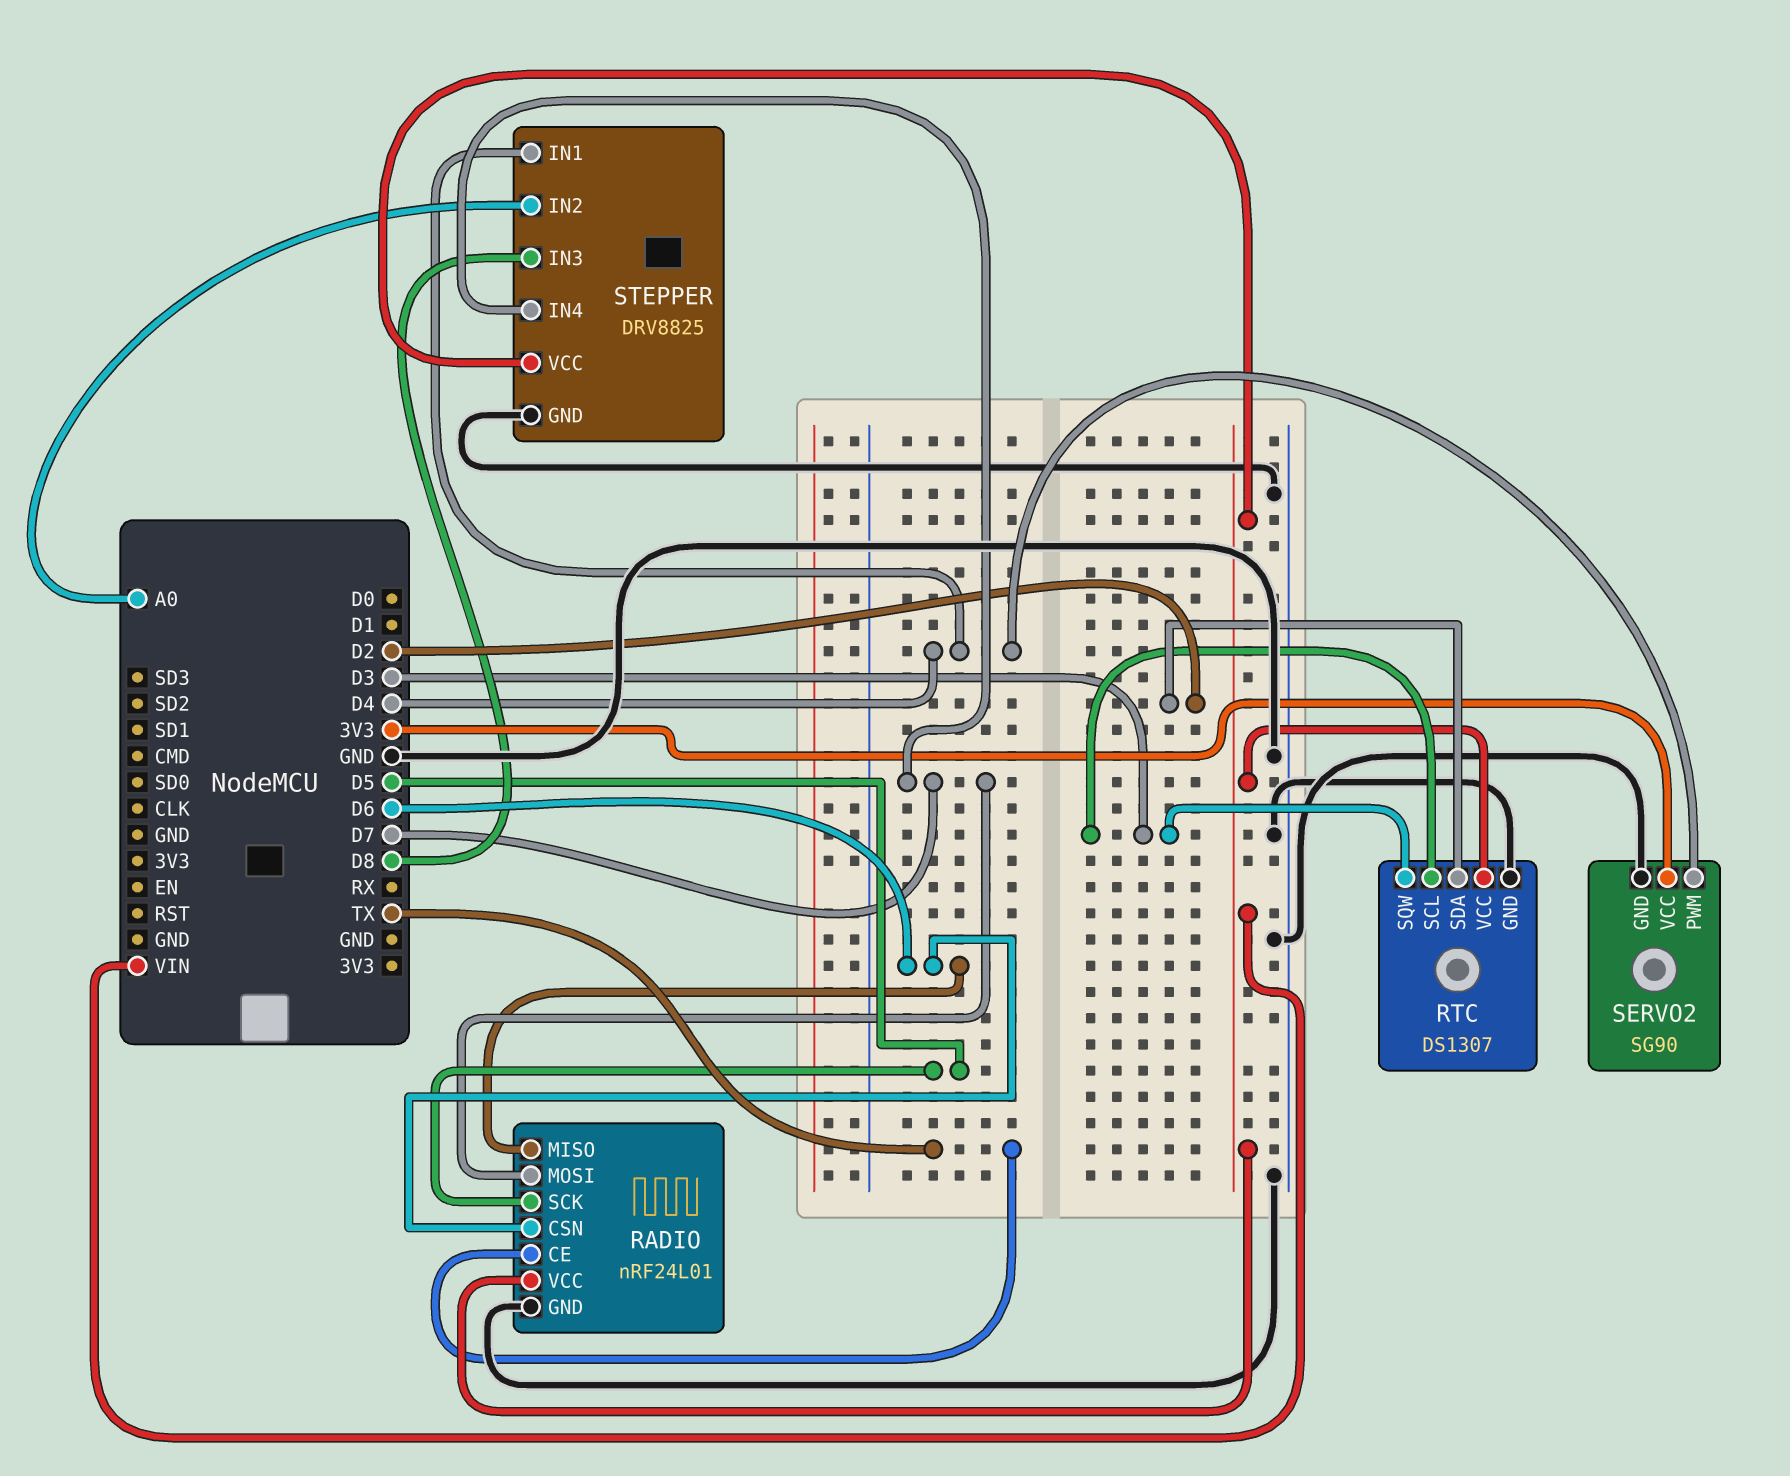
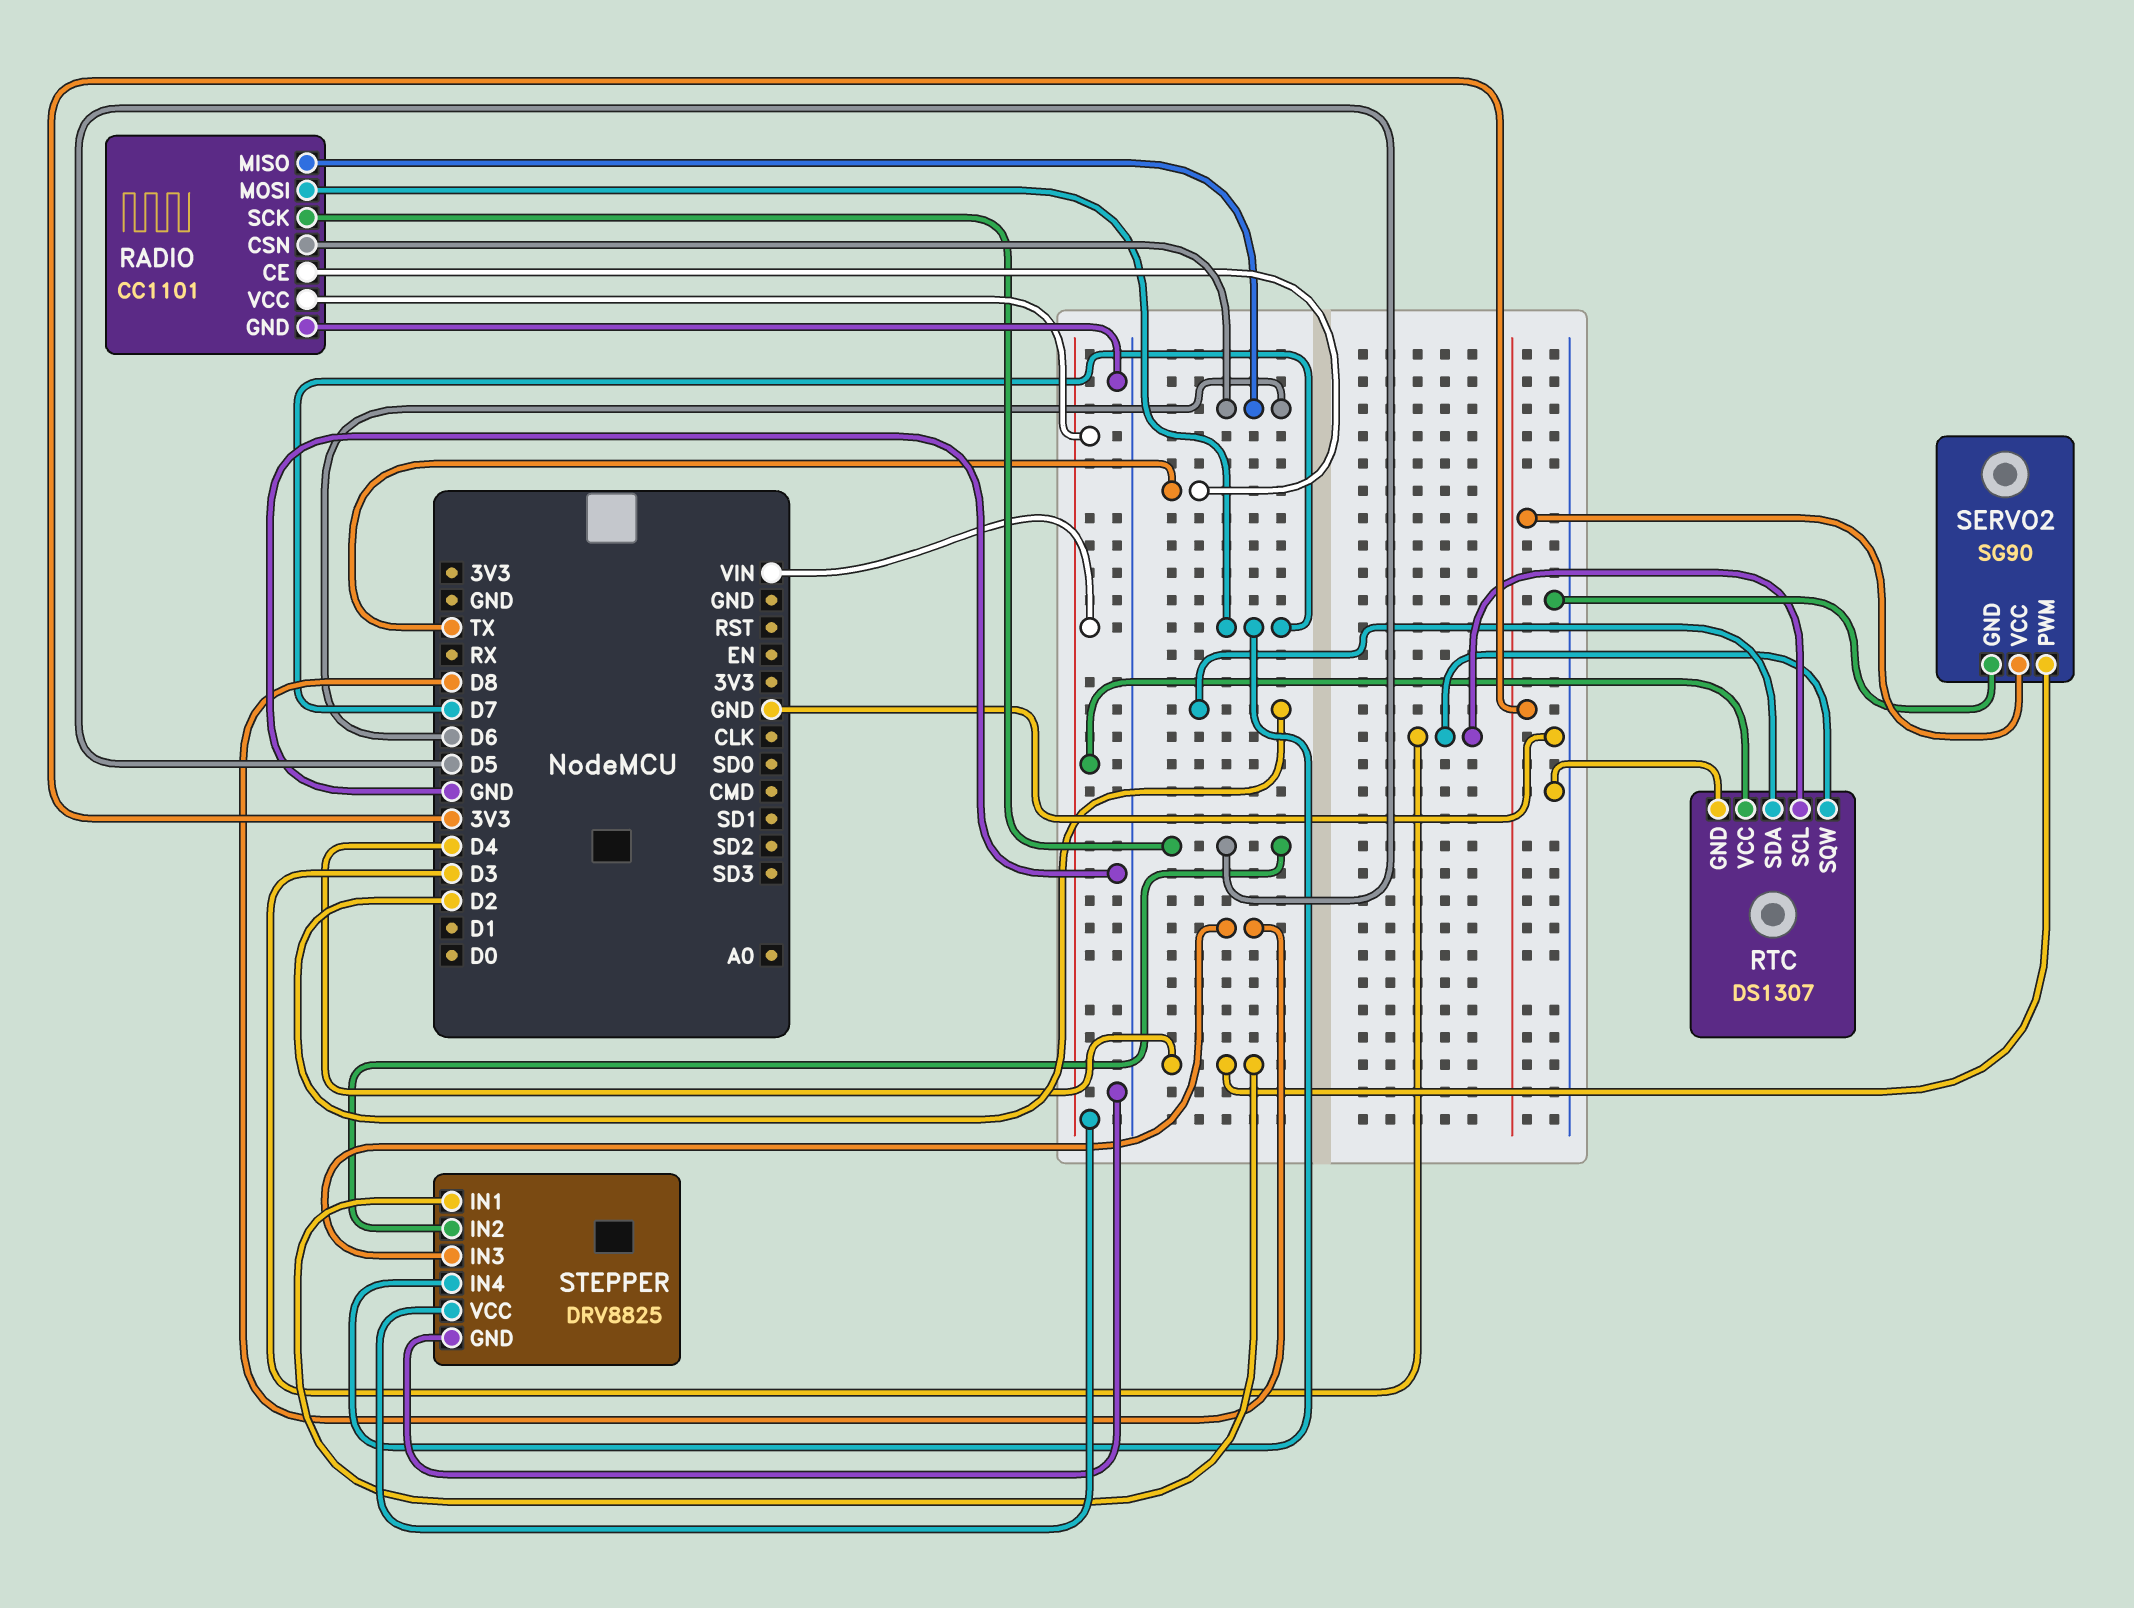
RADIO: nRF24L01 -> CC1101
STEPPER pin IN2: A0 -> D5

